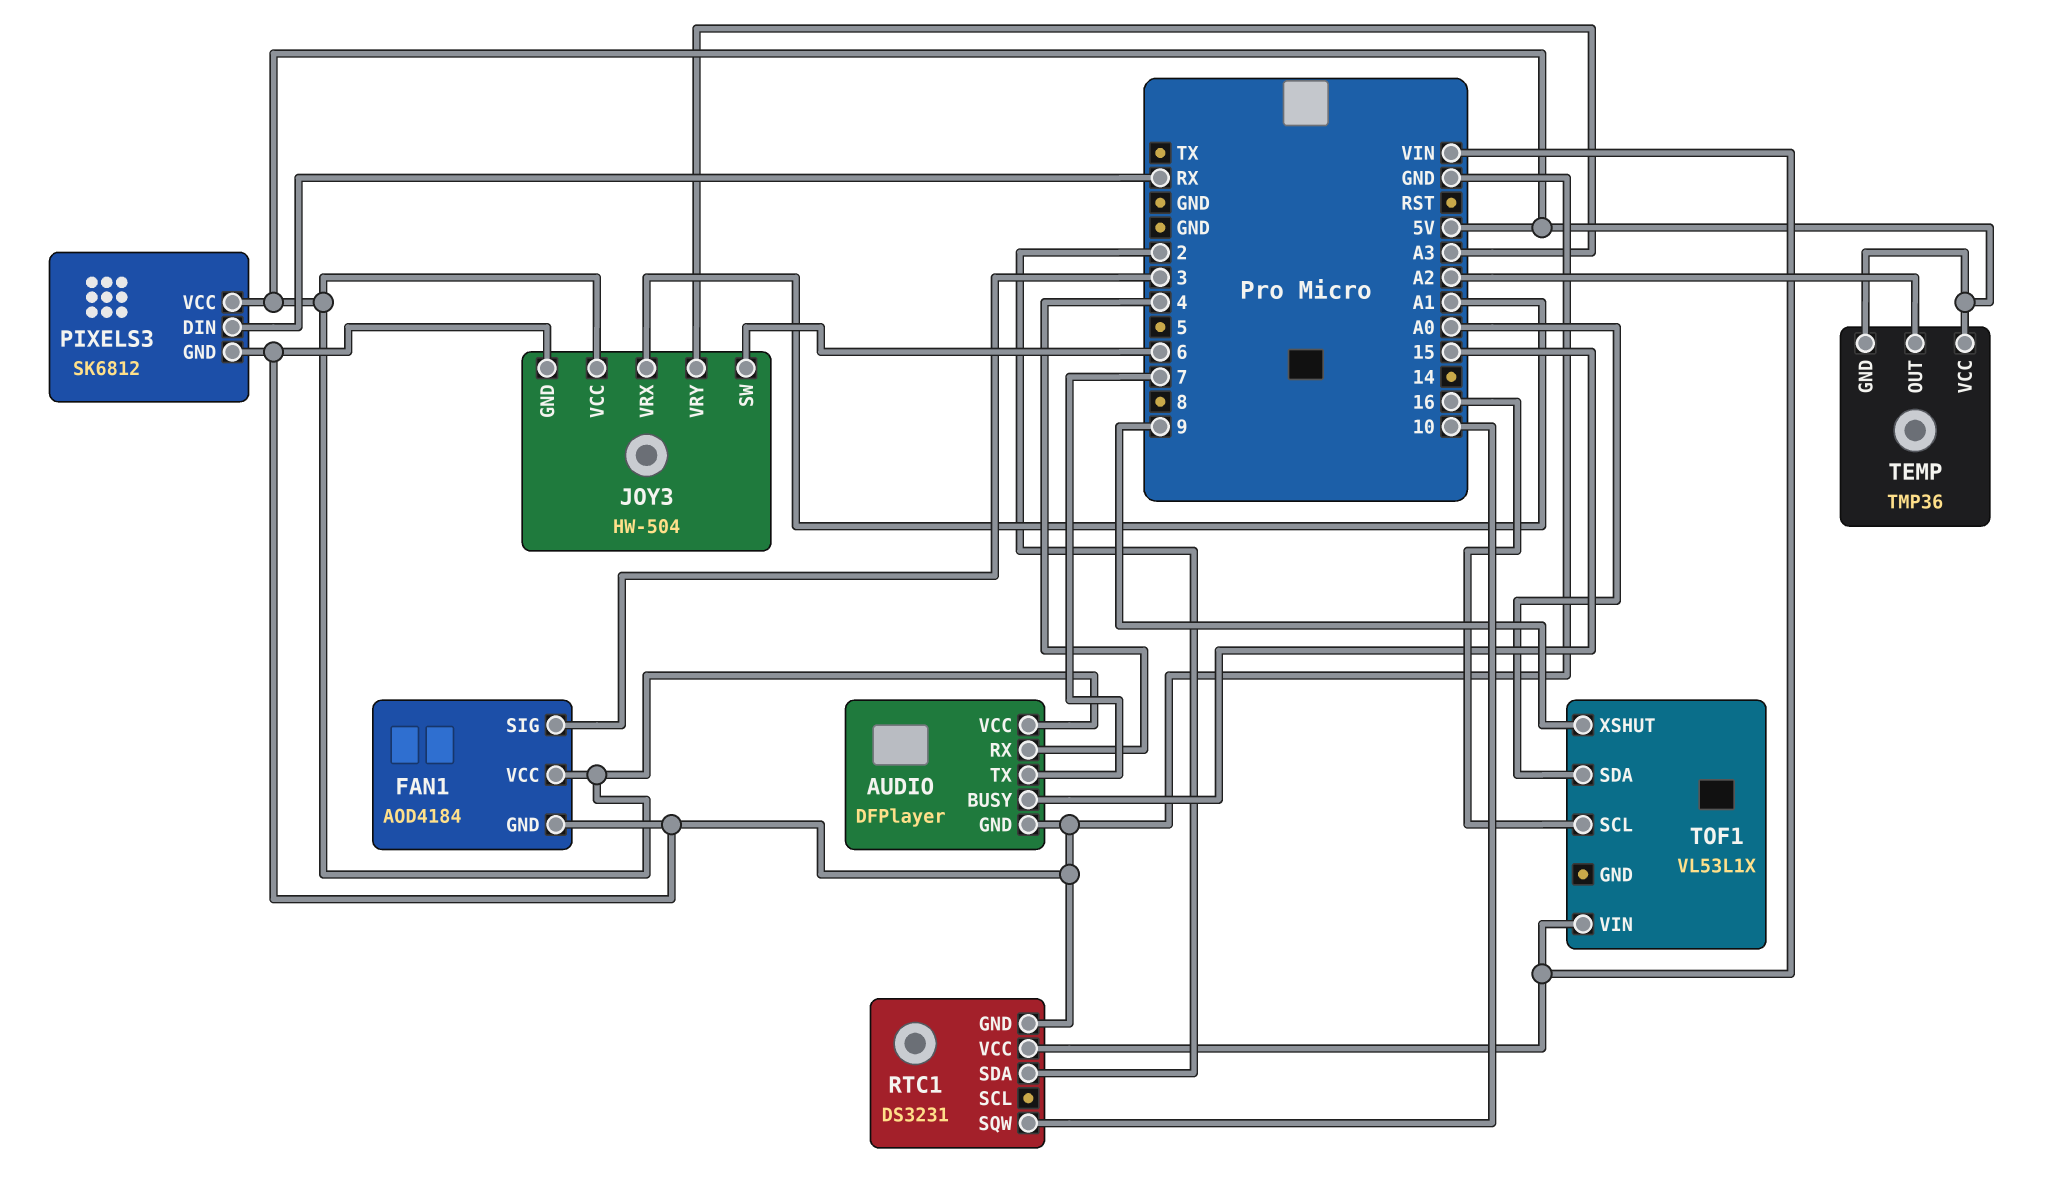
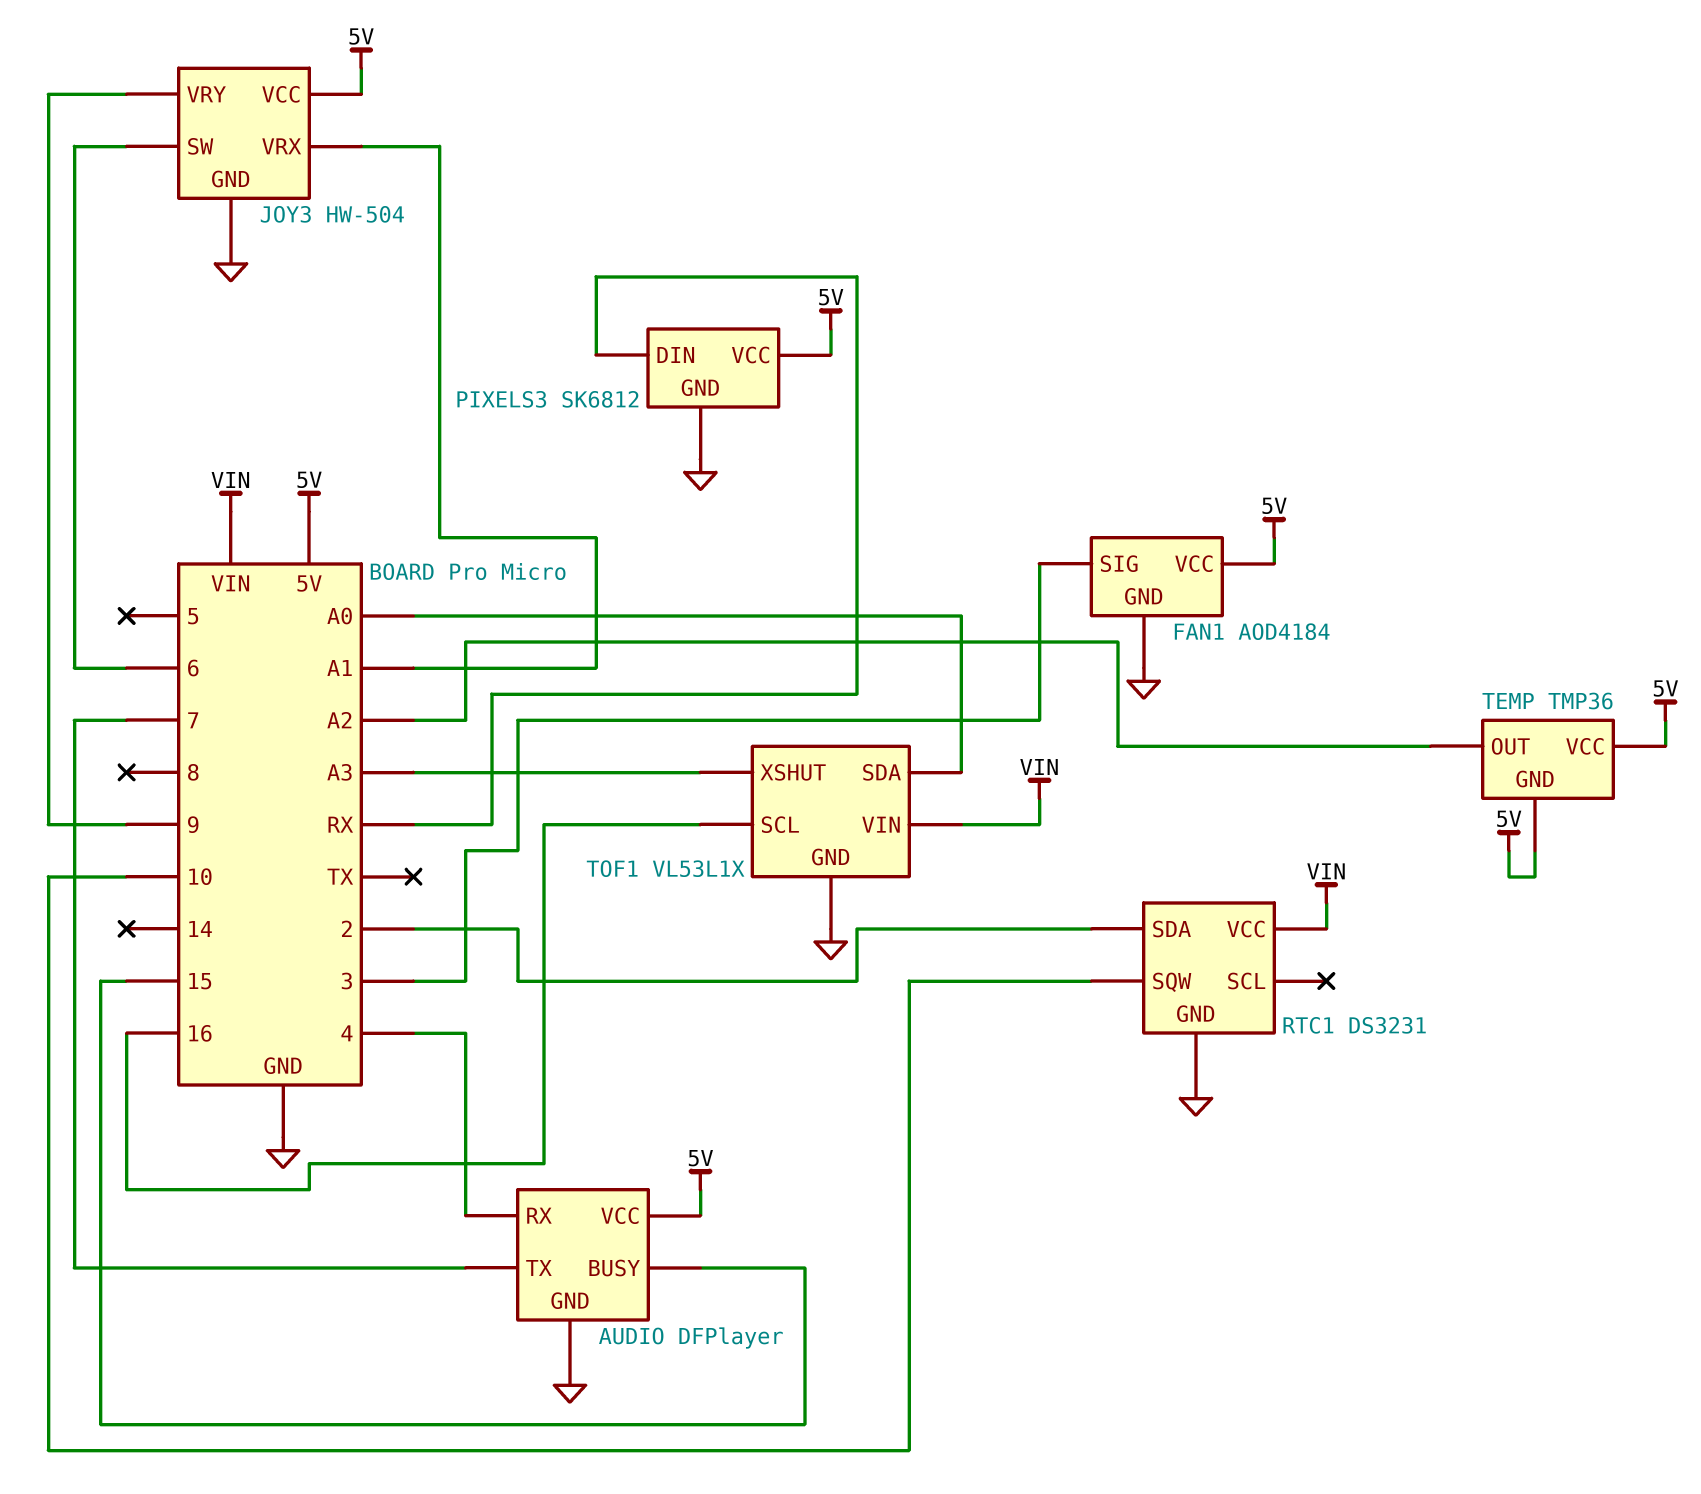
JOY3 pin VRY: A3 -> 9
TOF1 pin GND: none -> GND
TOF1 pin XSHUT: 9 -> A3

